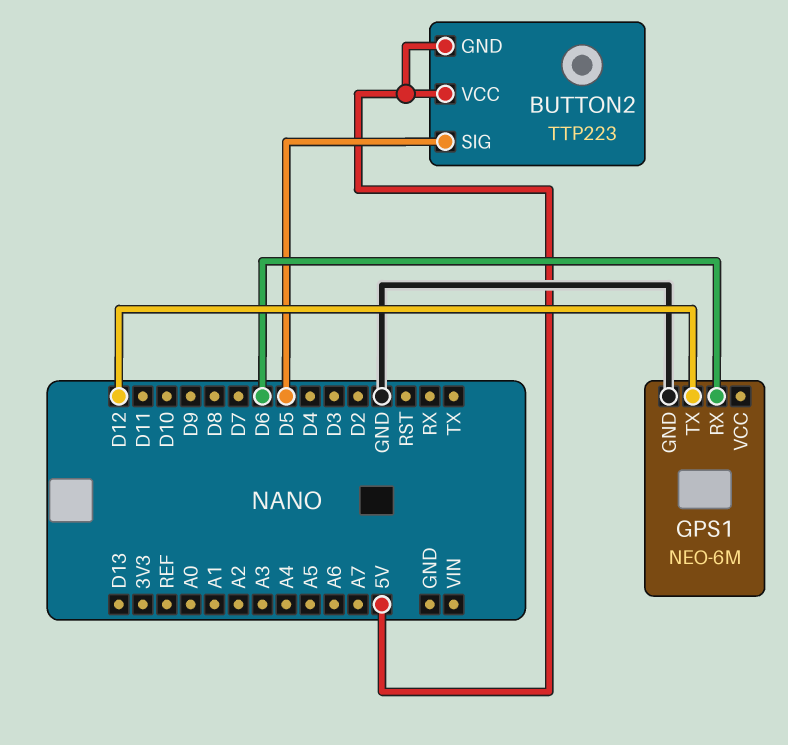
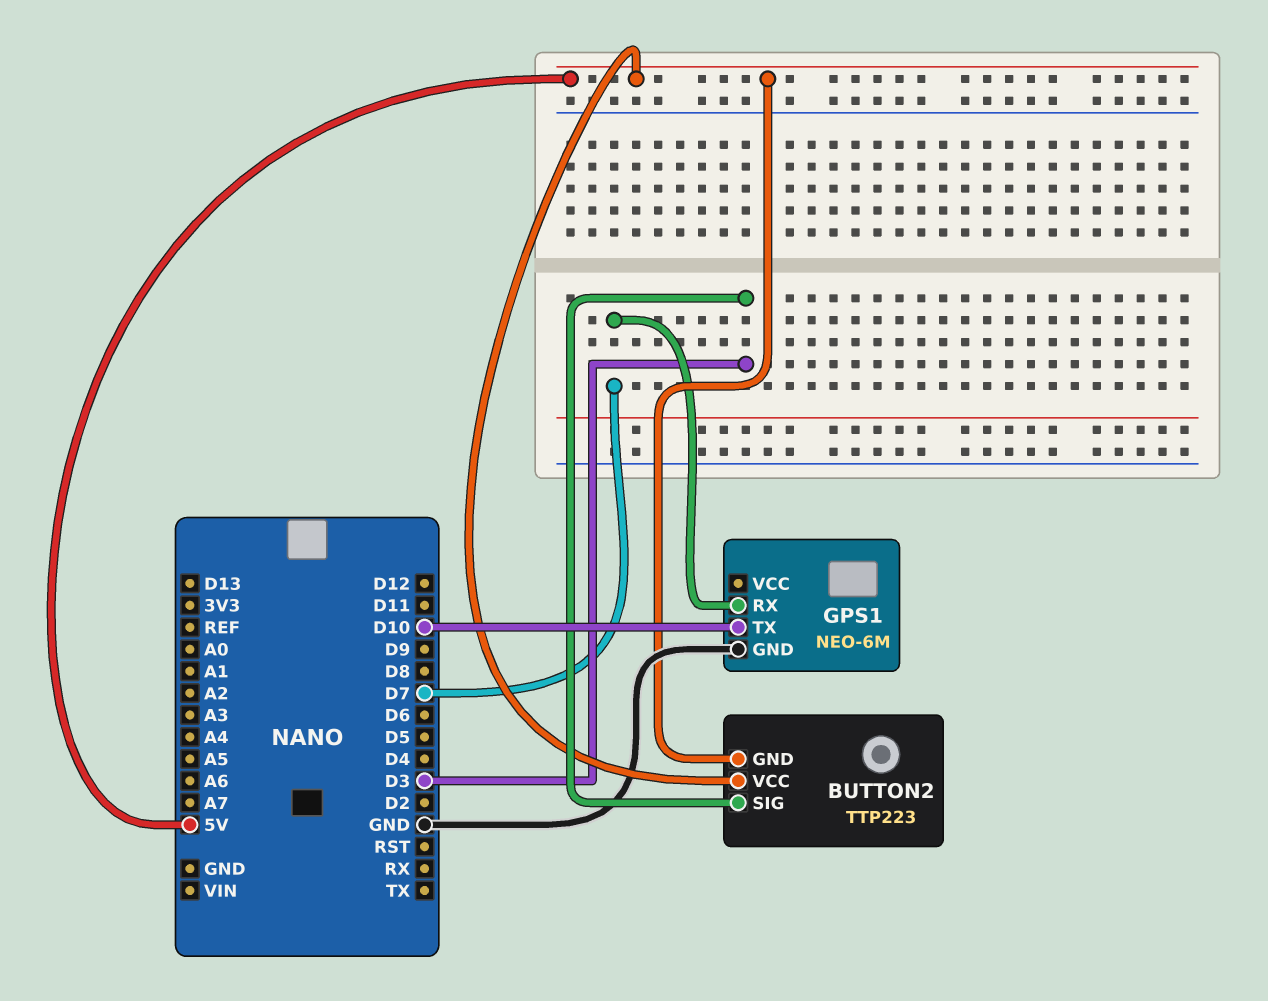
BUTTON2 pin SIG: D5 -> D3
GPS1 pin RX: D6 -> D7
GPS1 pin TX: D12 -> D10

